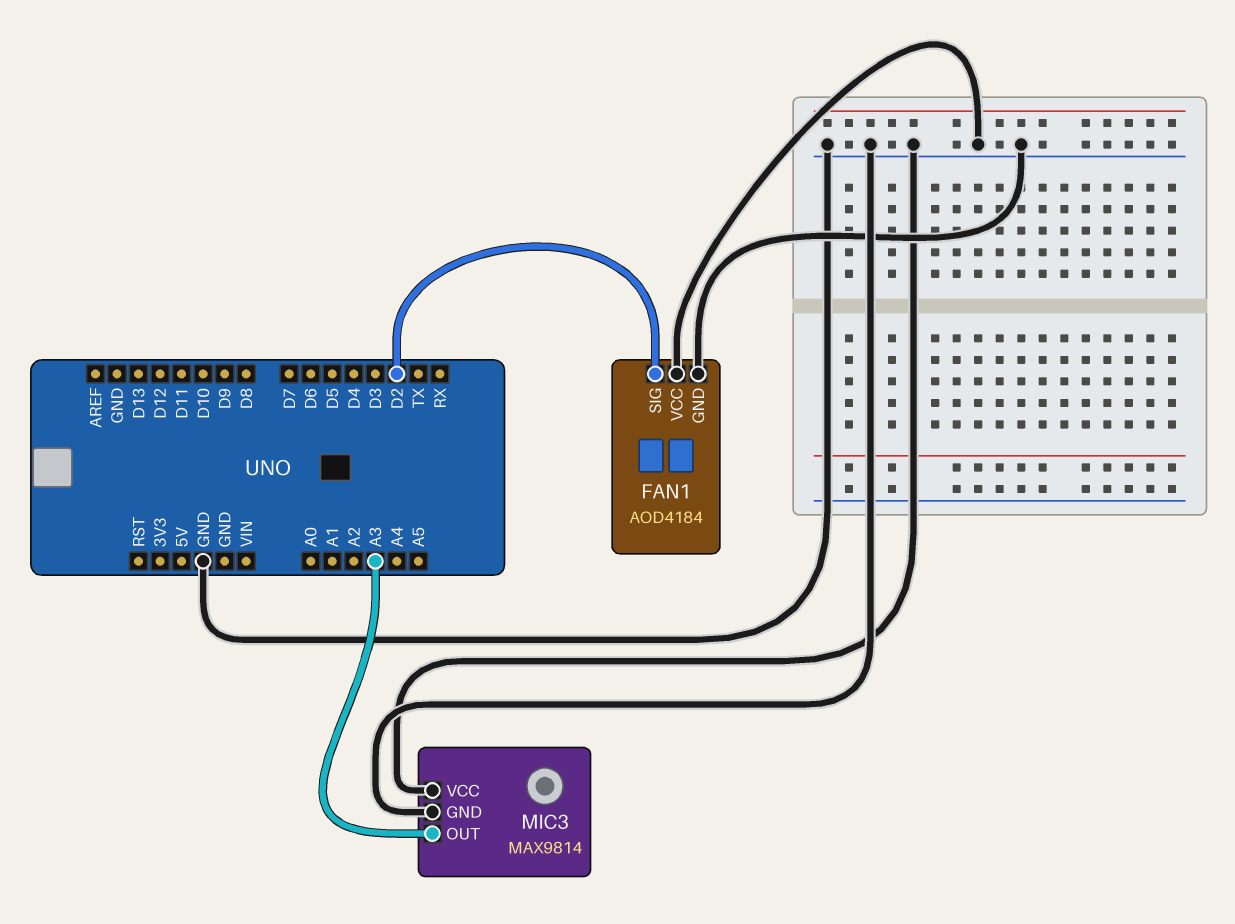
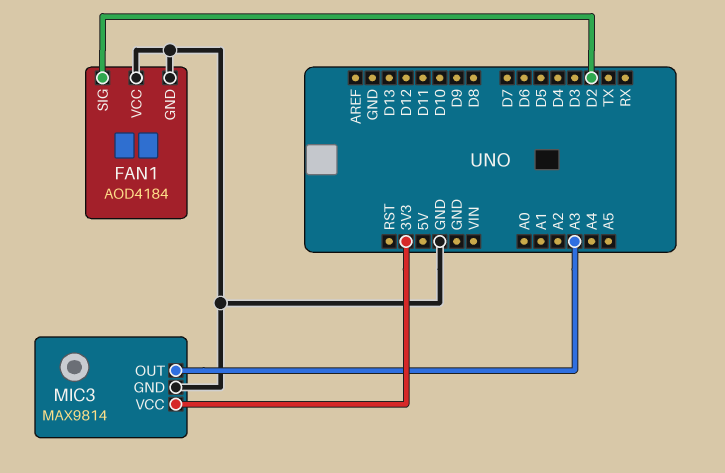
MIC3 pin VCC: GND -> 3V3

